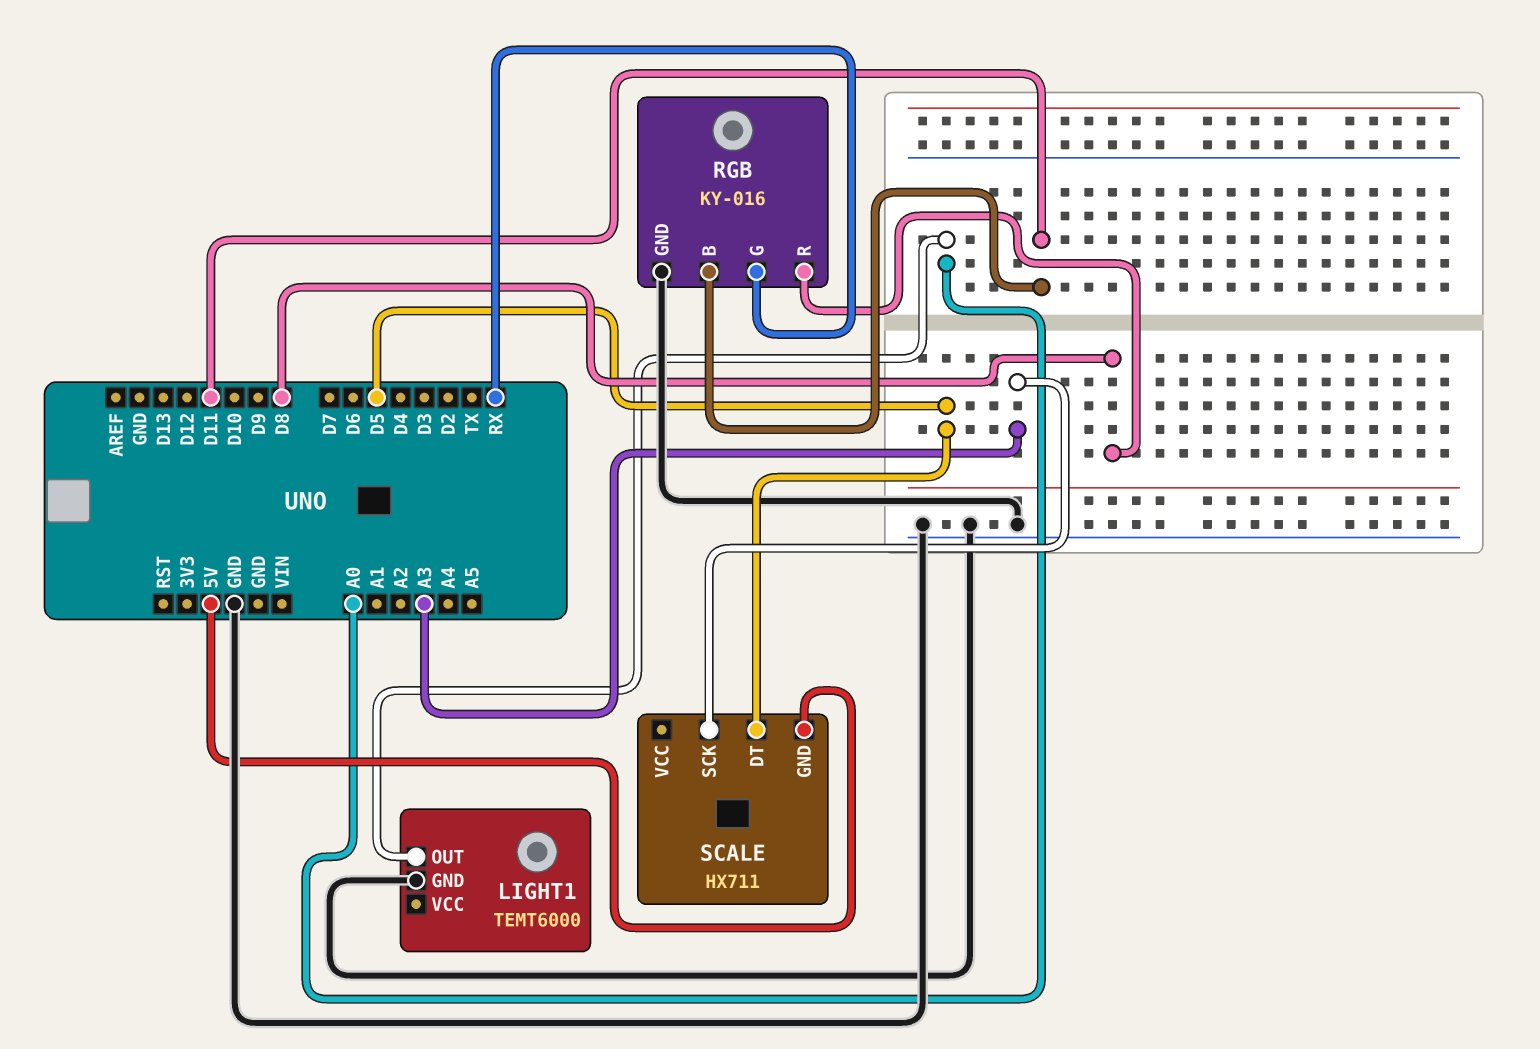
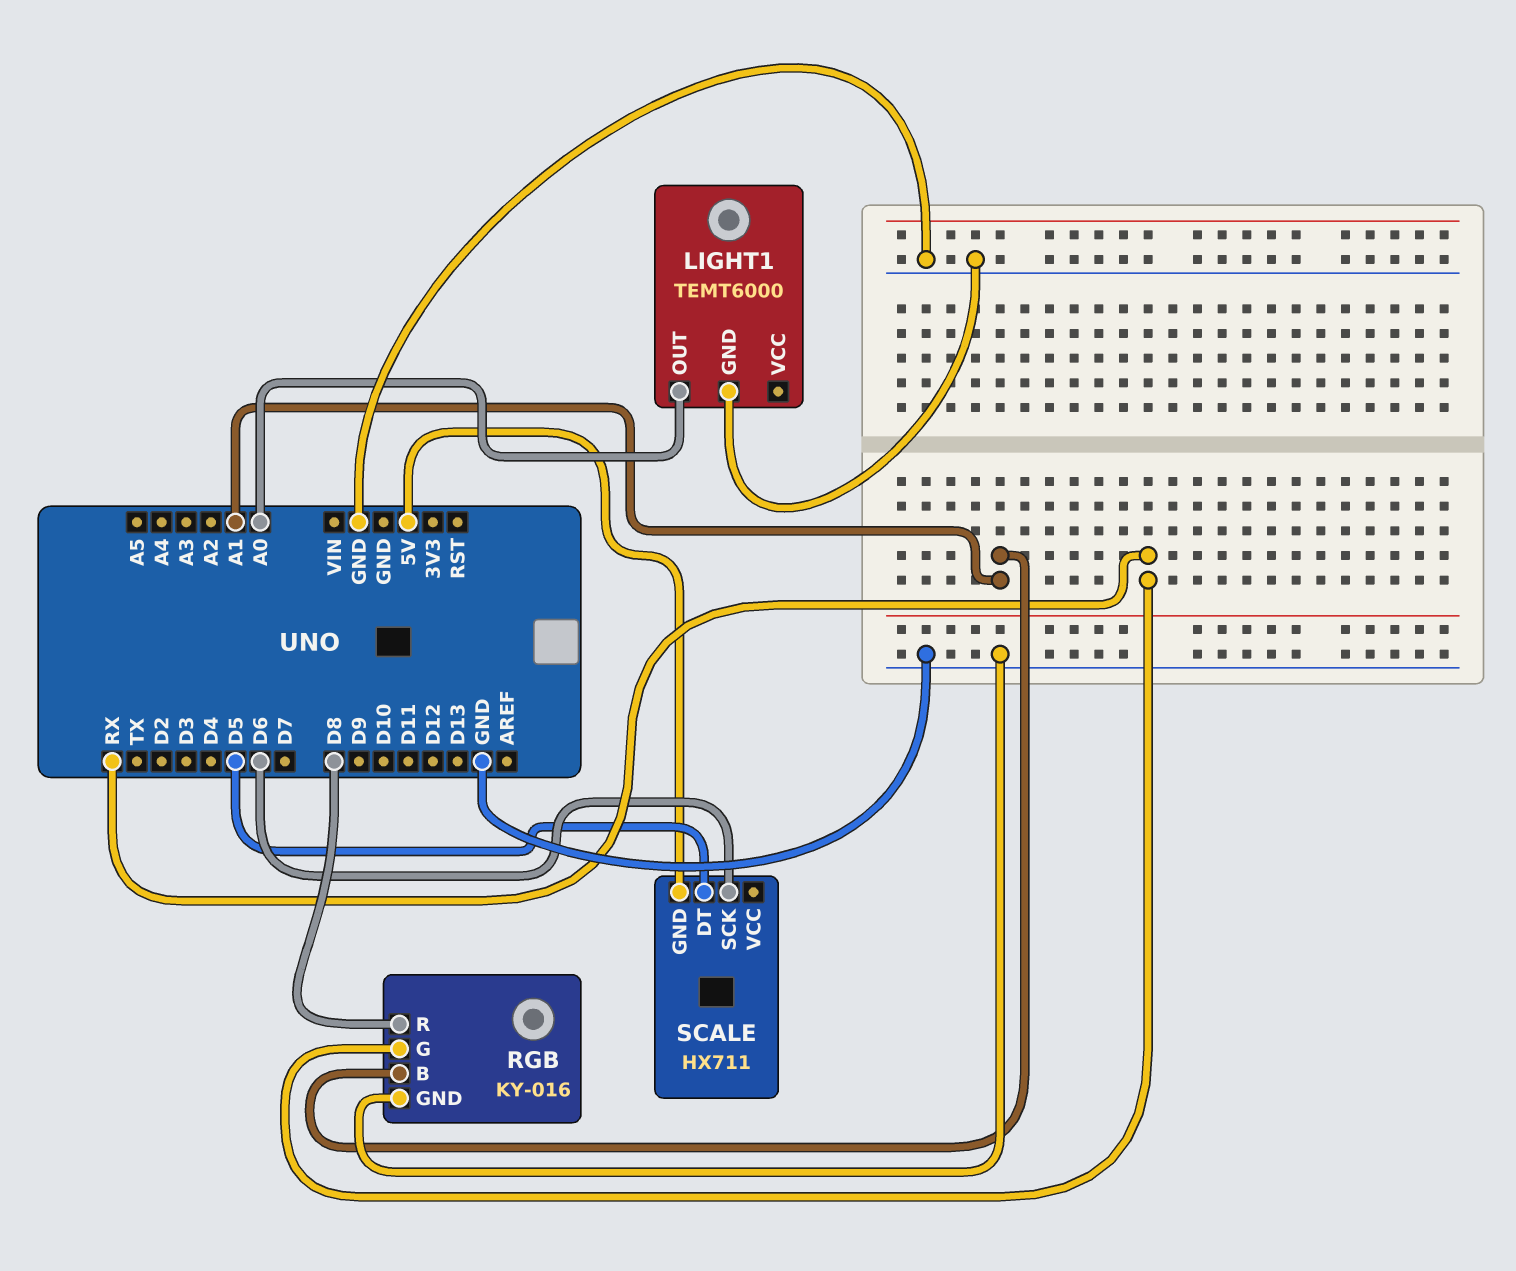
RGB pin B: D11 -> A1
SCALE pin SCK: A3 -> D6

